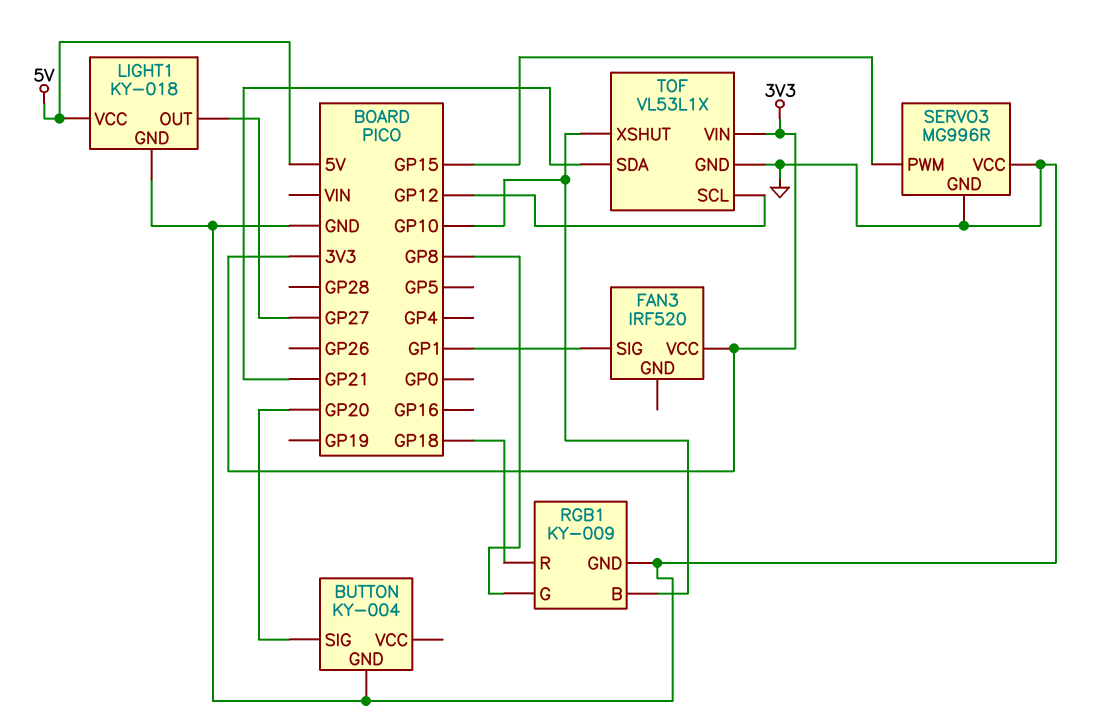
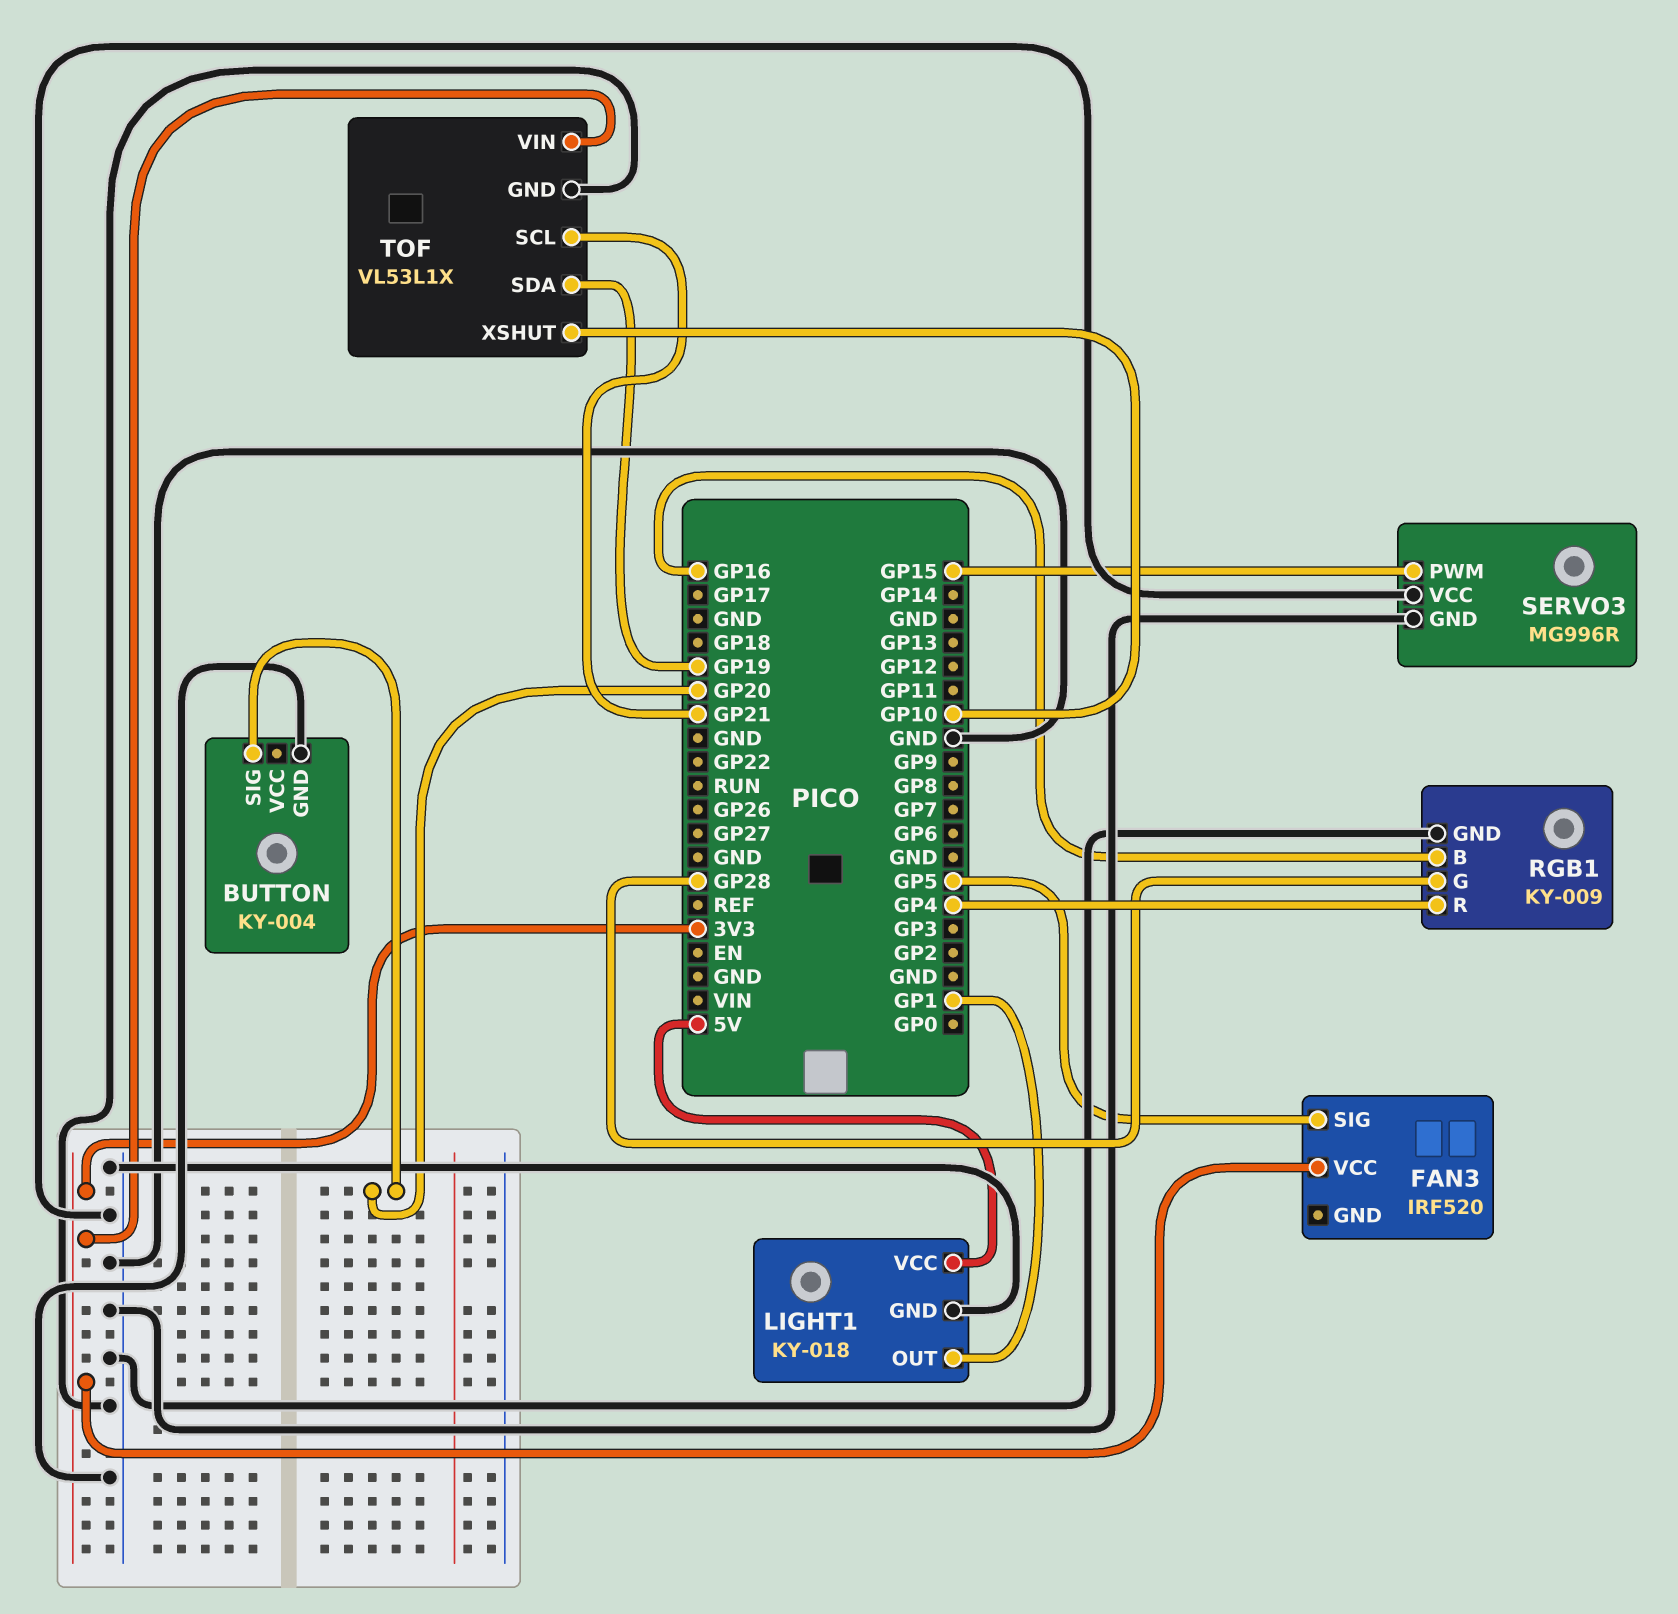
FAN3 pin SIG: GP1 -> GP5
LIGHT1 pin OUT: GP27 -> GP1
RGB1 pin B: GP10 -> GP16
RGB1 pin G: GP8 -> GP28
RGB1 pin R: GP18 -> GP4
TOF pin SCL: GP12 -> GP21
TOF pin SDA: GP21 -> GP19

